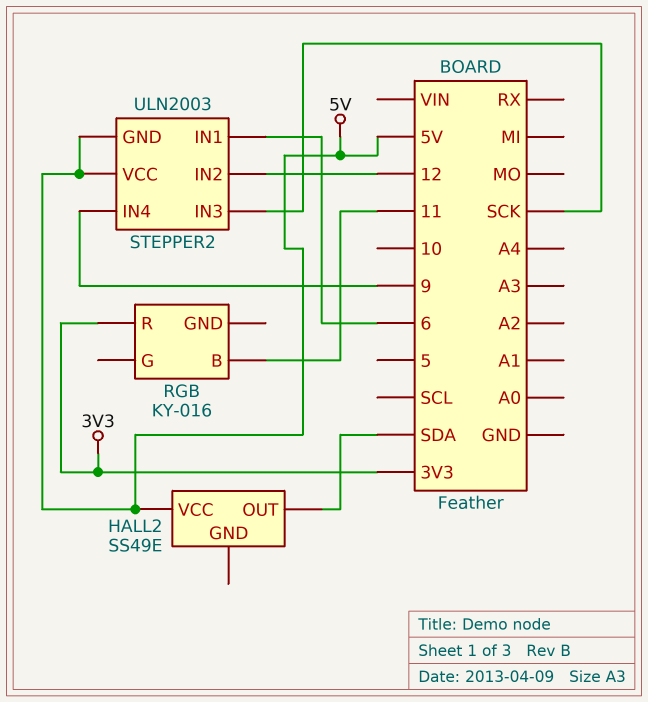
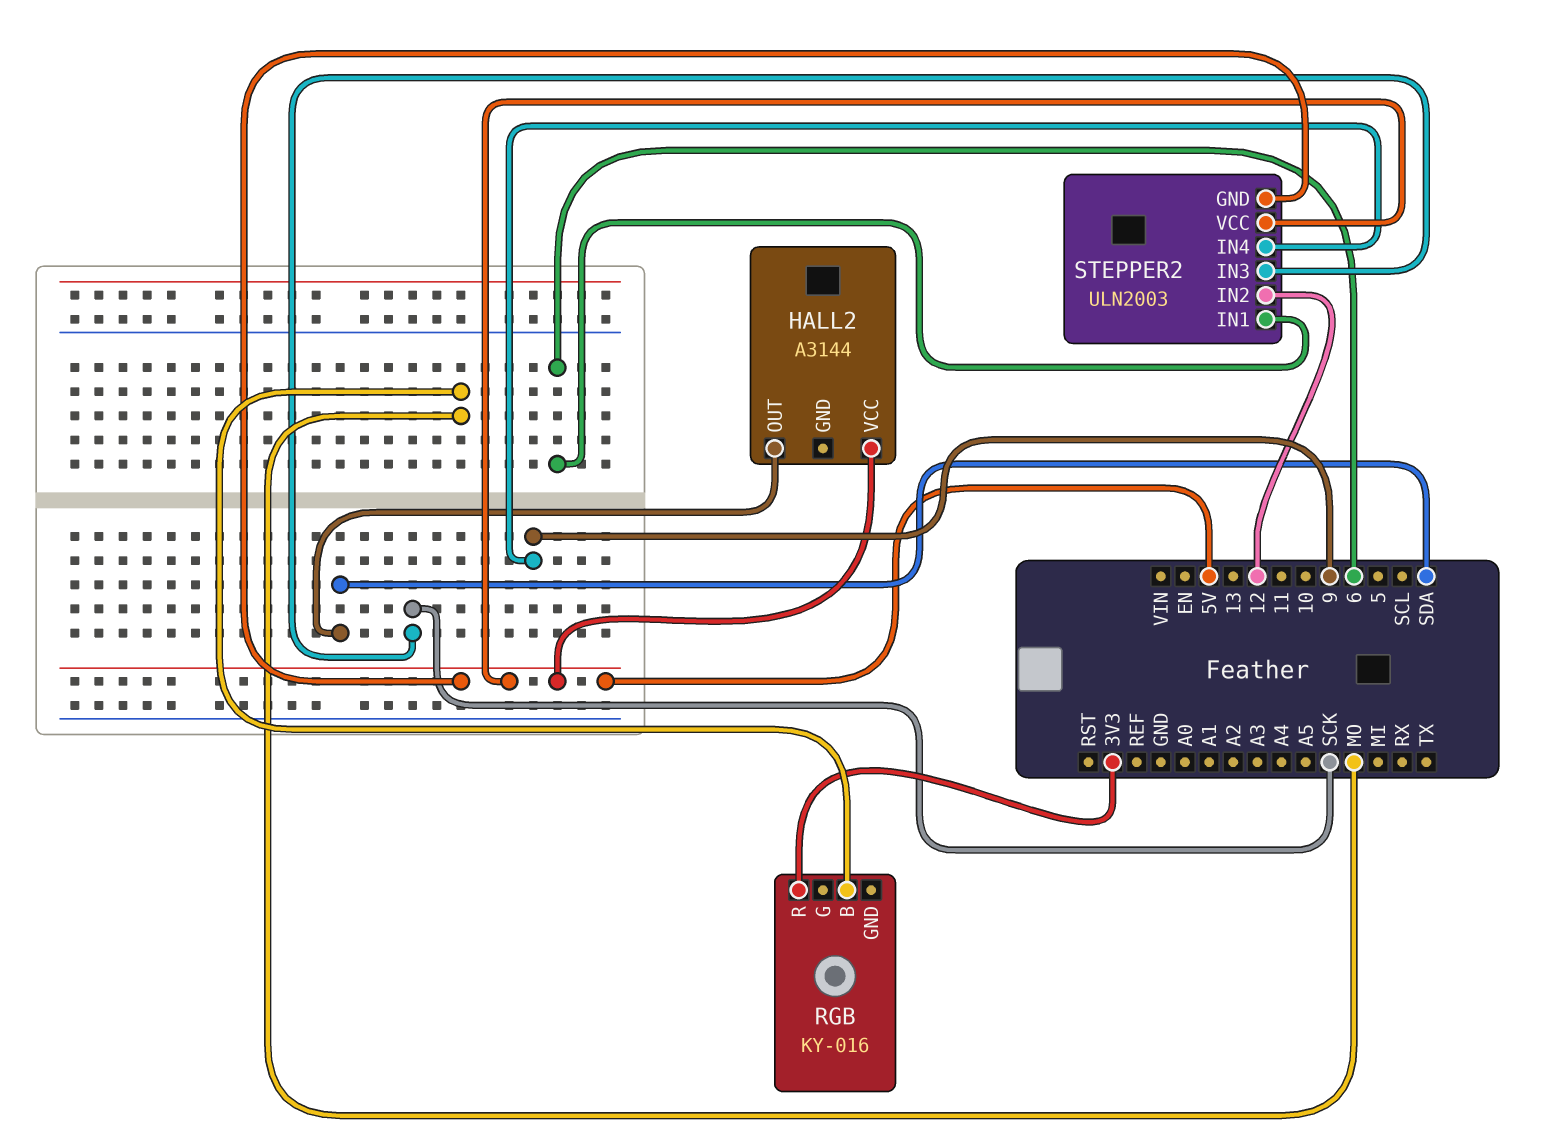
HALL2: SS49E -> A3144
RGB pin B: 11 -> MO

